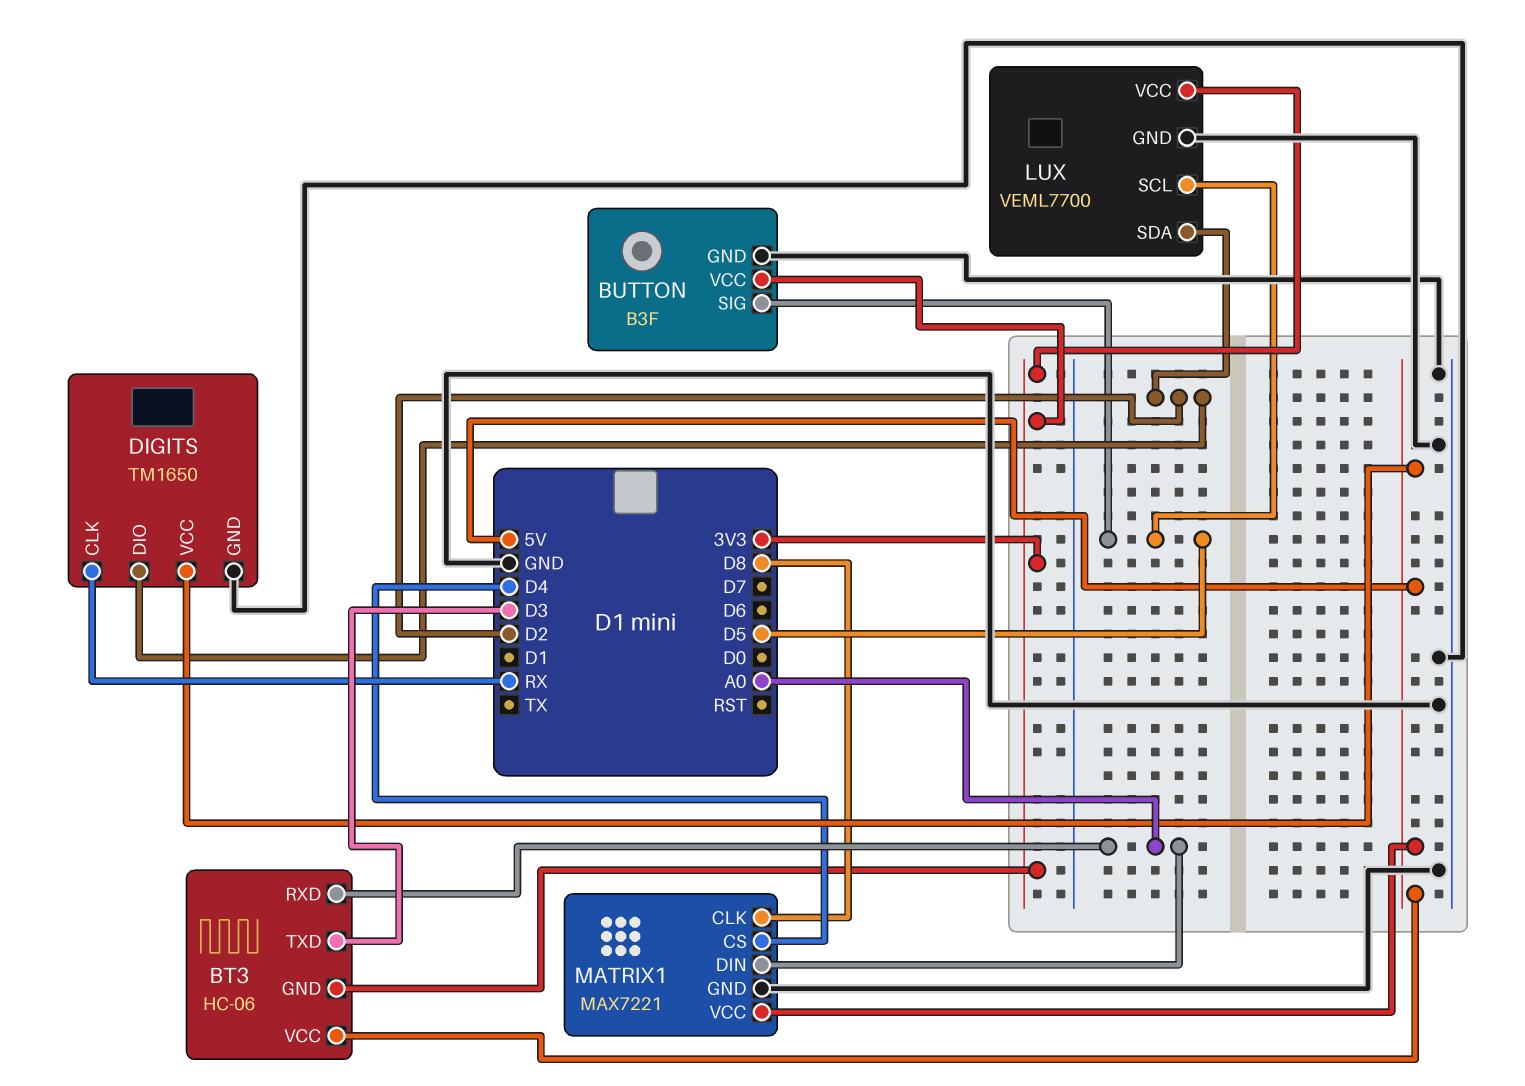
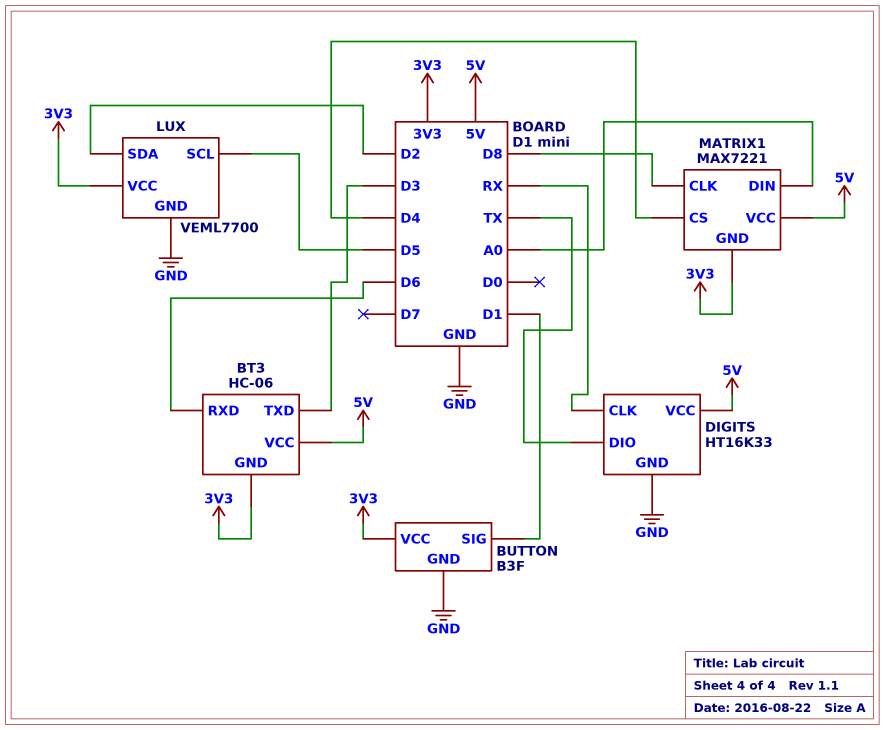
BT3 pin RXD: A0 -> D6
BUTTON pin SIG: D5 -> D1
DIGITS: TM1650 -> HT16K33
DIGITS pin DIO: D2 -> TX
MATRIX1 pin GND: GND -> 3V3

